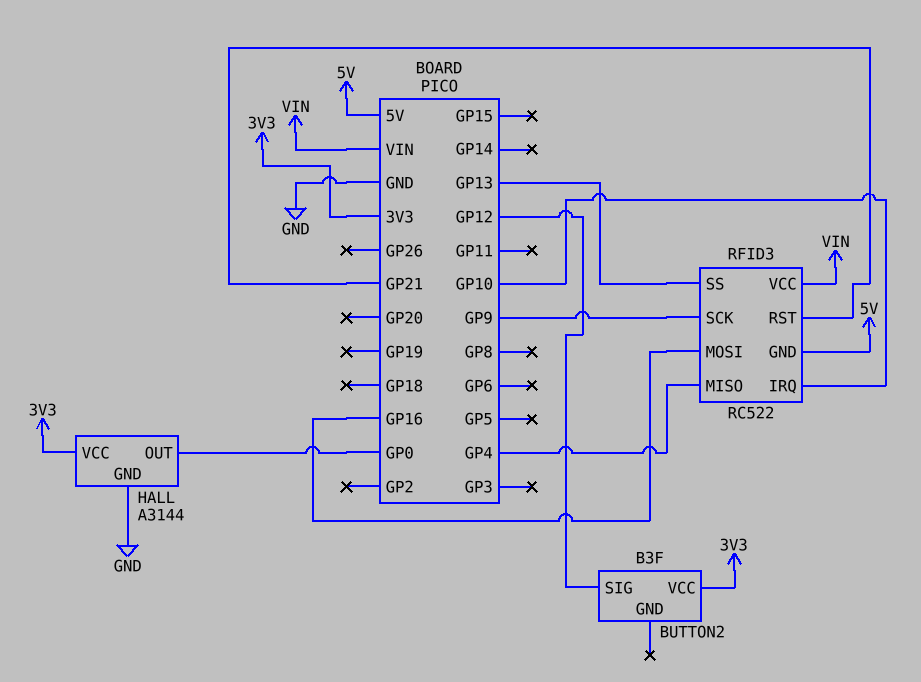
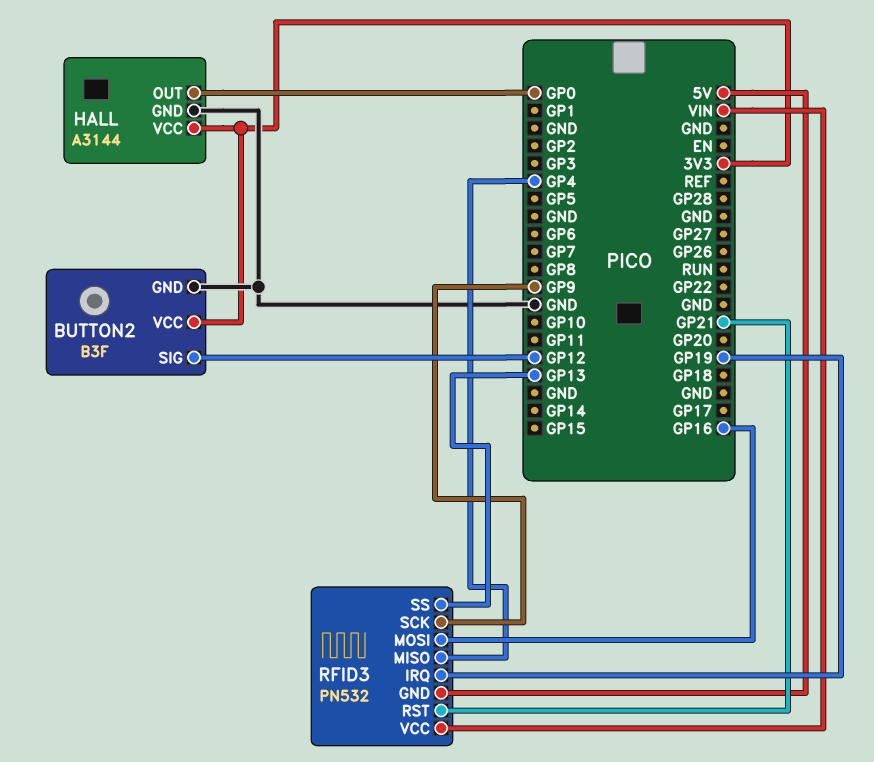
BUTTON2 pin GND: none -> GND
RFID3: RC522 -> PN532
RFID3 pin IRQ: GP10 -> GP19

